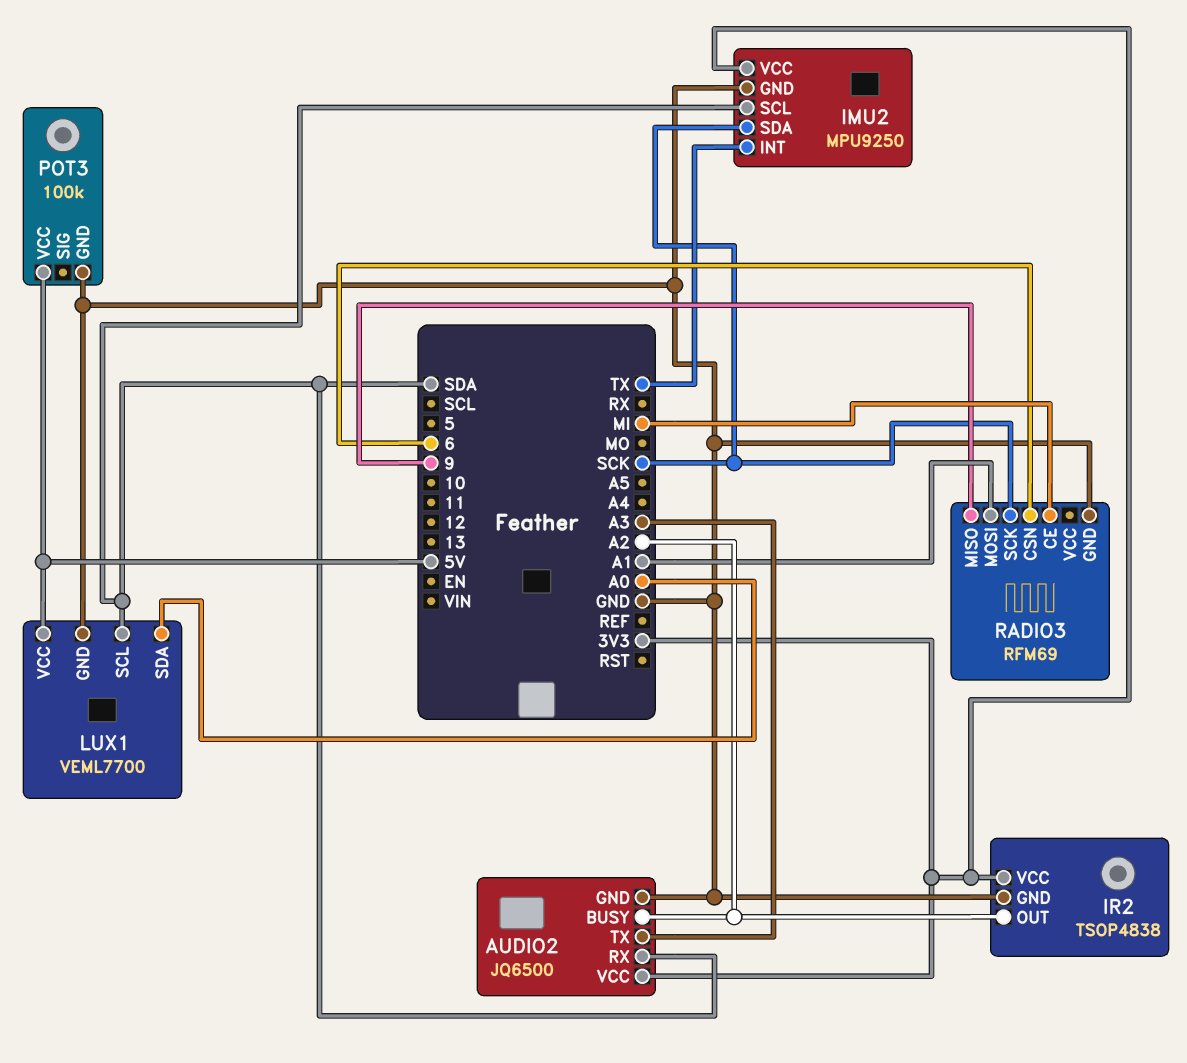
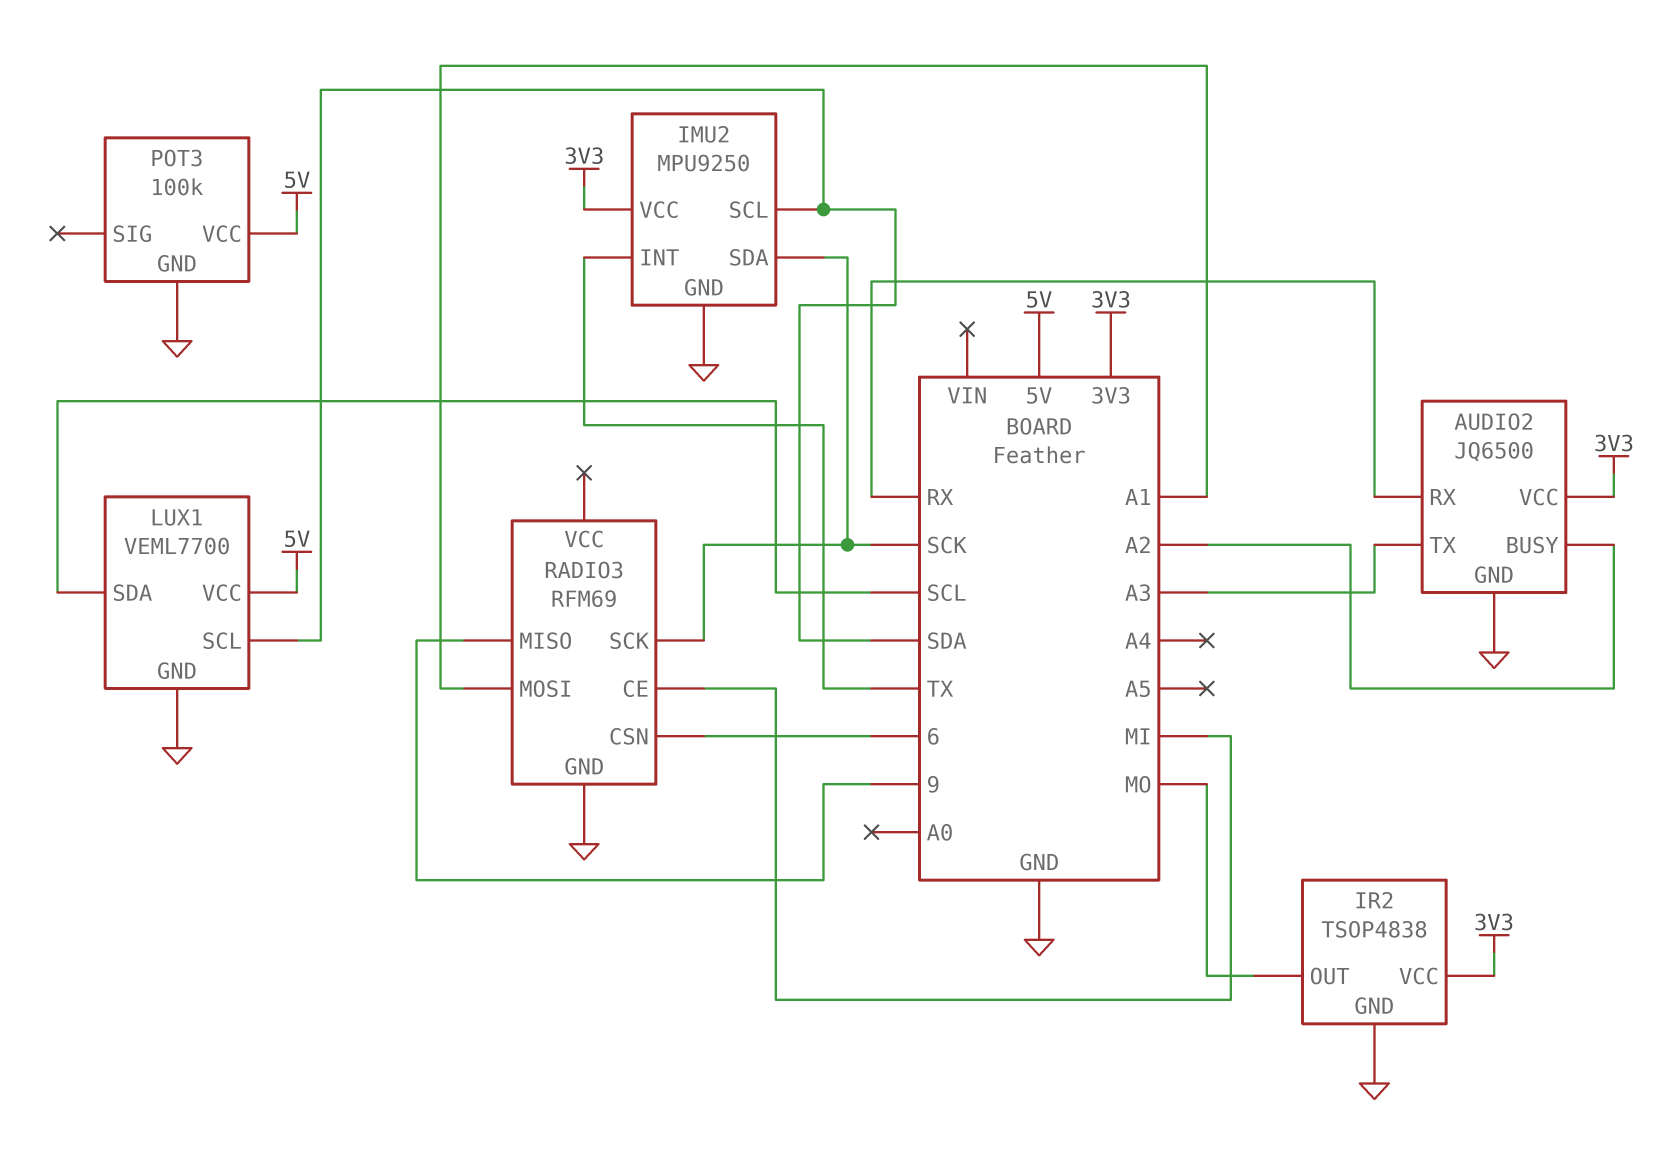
AUDIO2 pin RX: SDA -> RX
IR2 pin OUT: A2 -> MO
LUX1 pin SDA: A0 -> SCL

